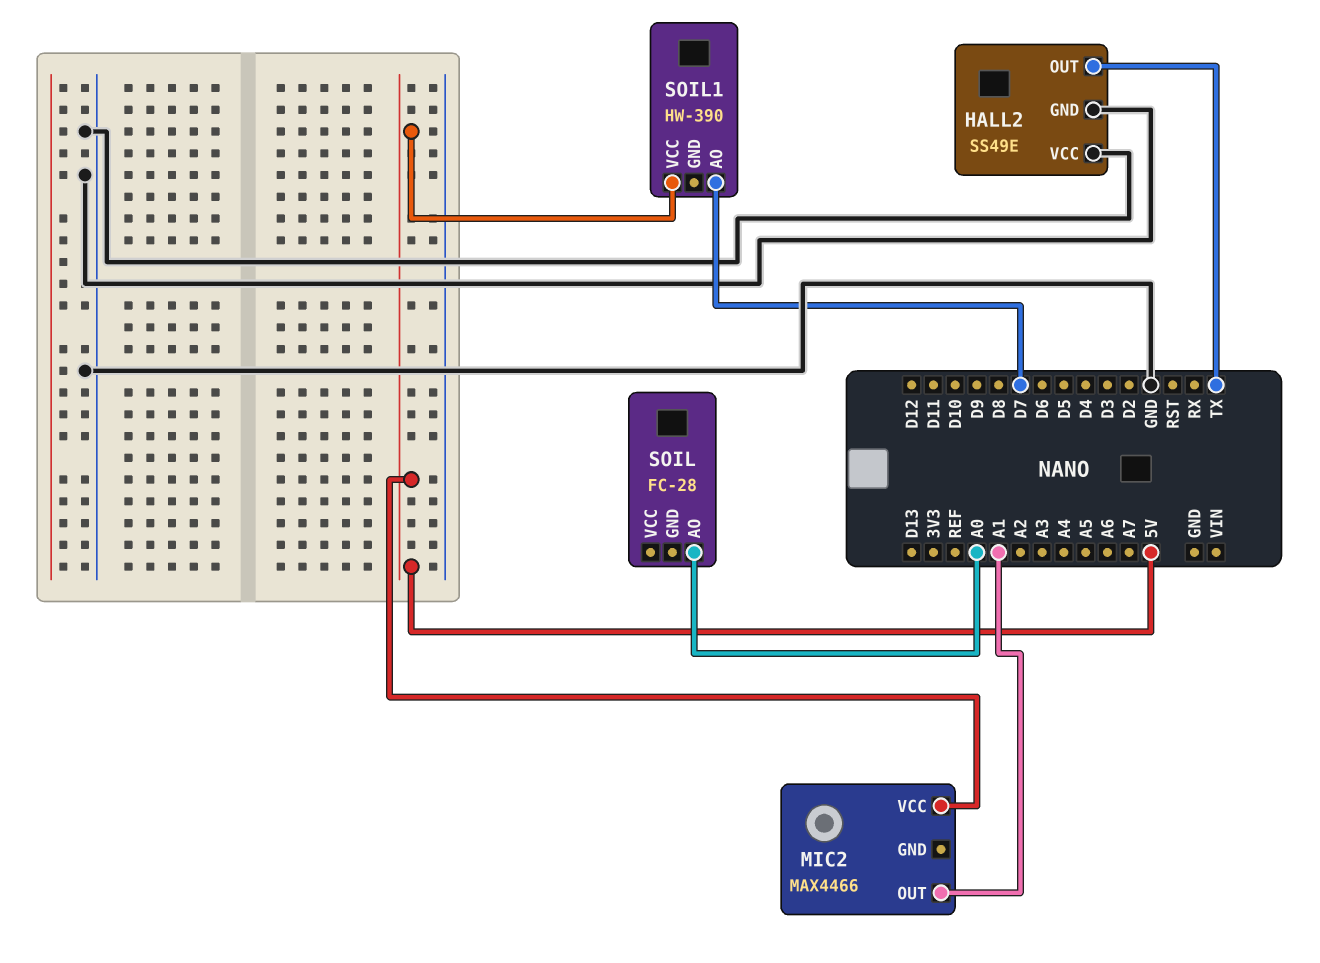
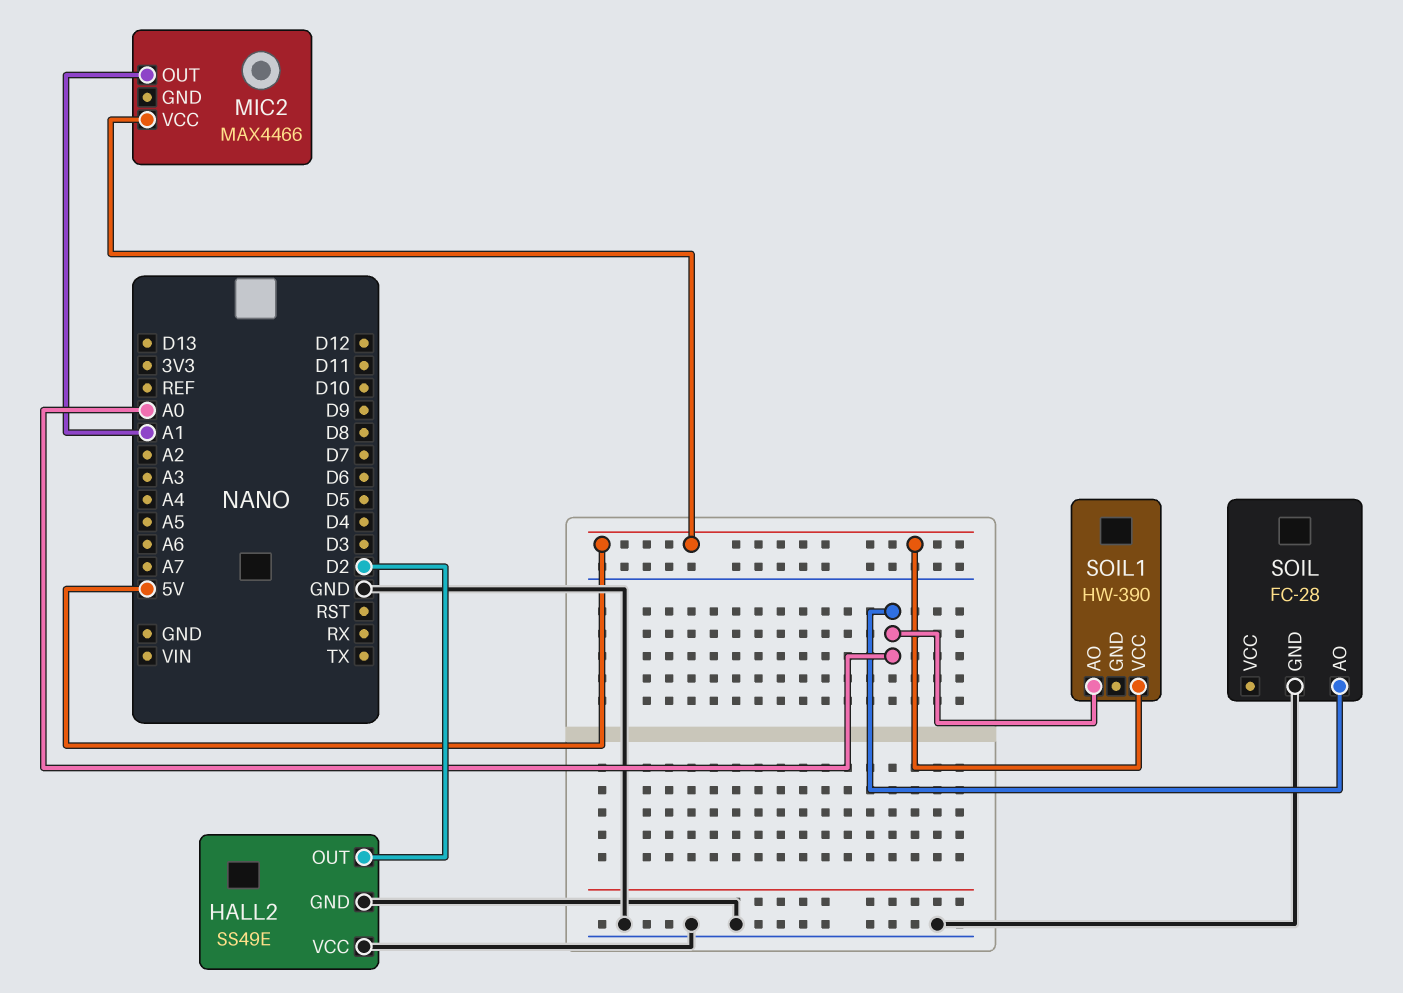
HALL2 pin OUT: TX -> D2
SOIL pin GND: none -> GND
SOIL1 pin AO: D7 -> A0

